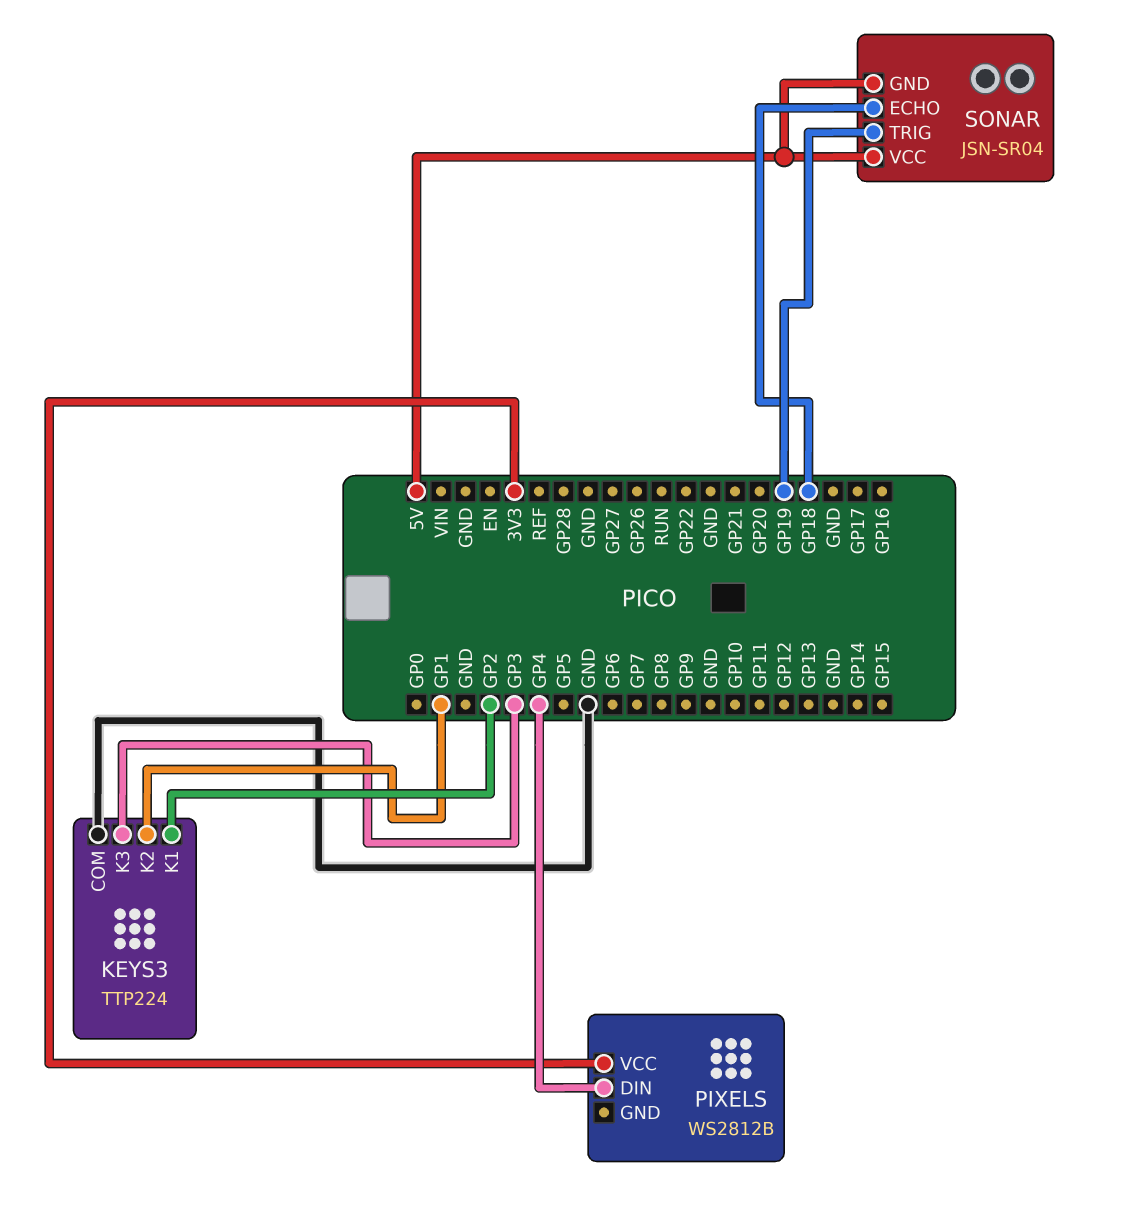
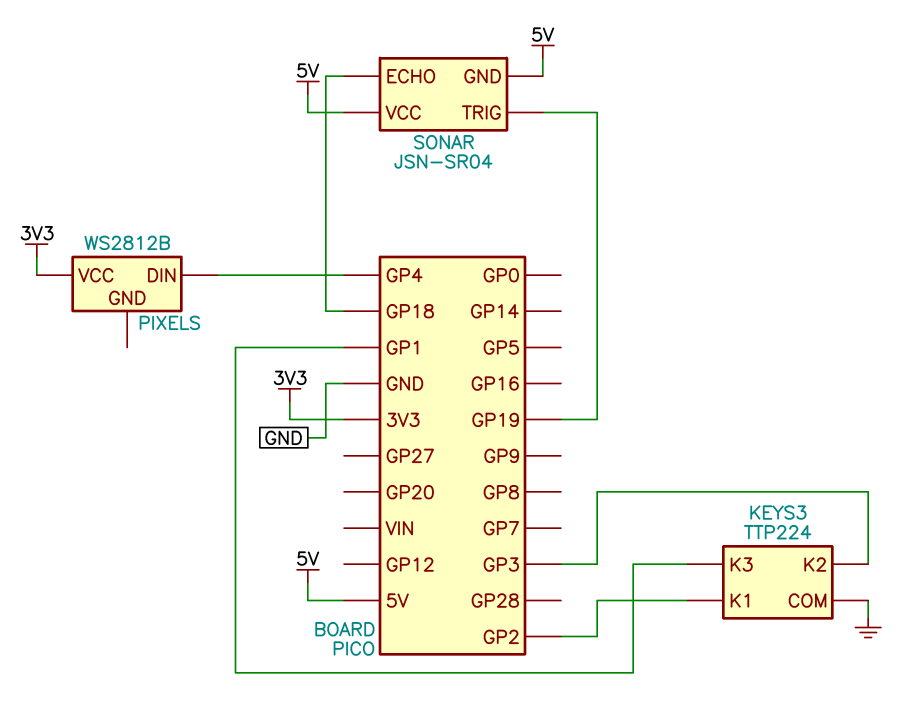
KEYS3 pin K2: GP1 -> GP3
KEYS3 pin K3: GP3 -> GP1

